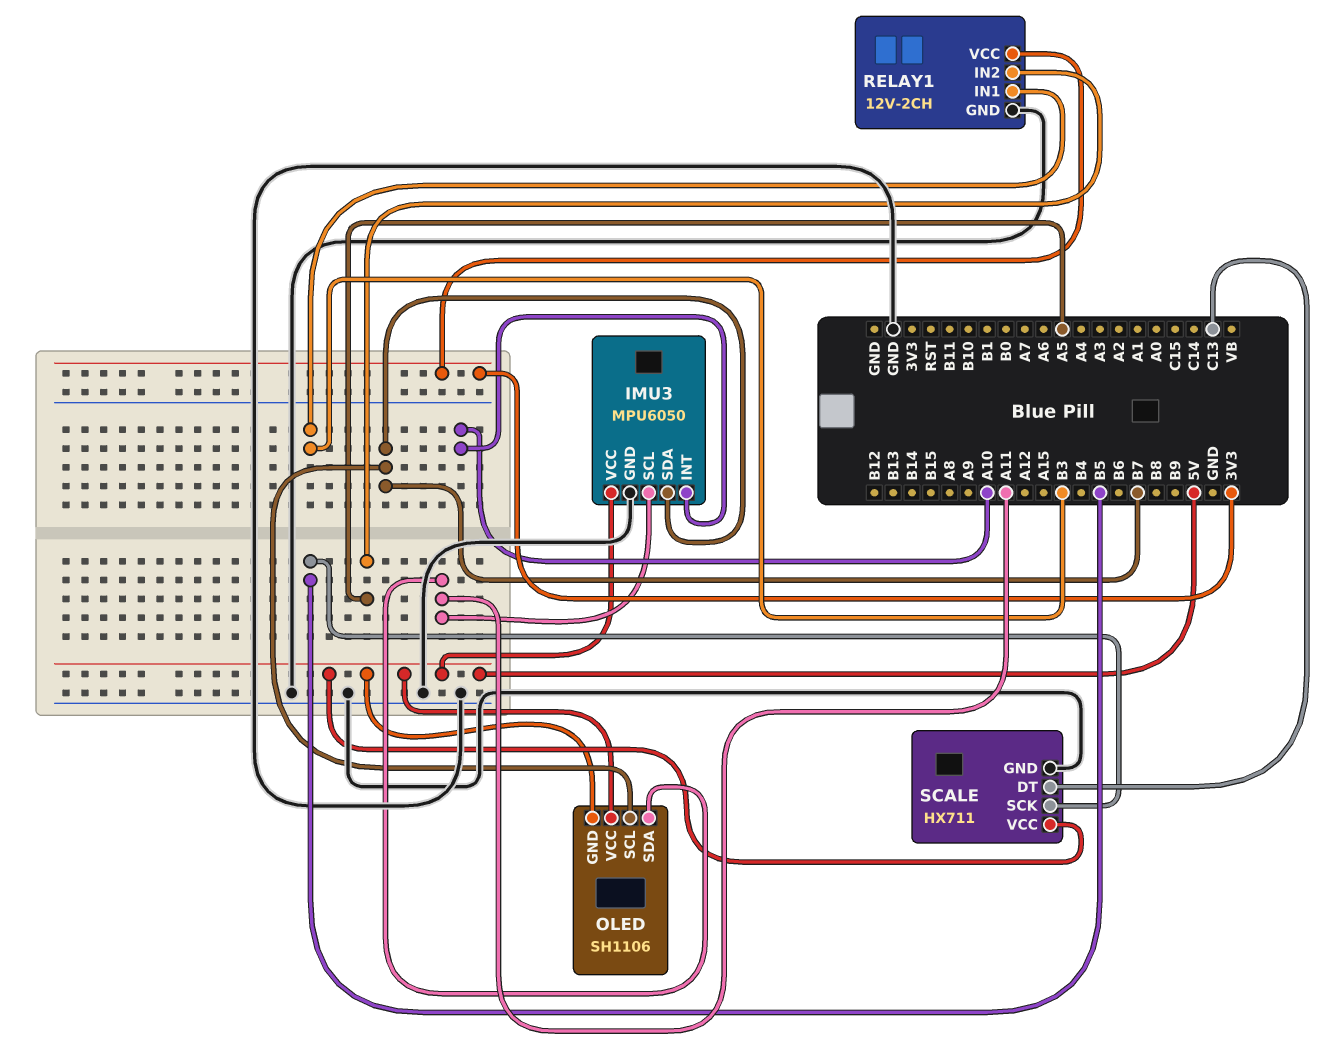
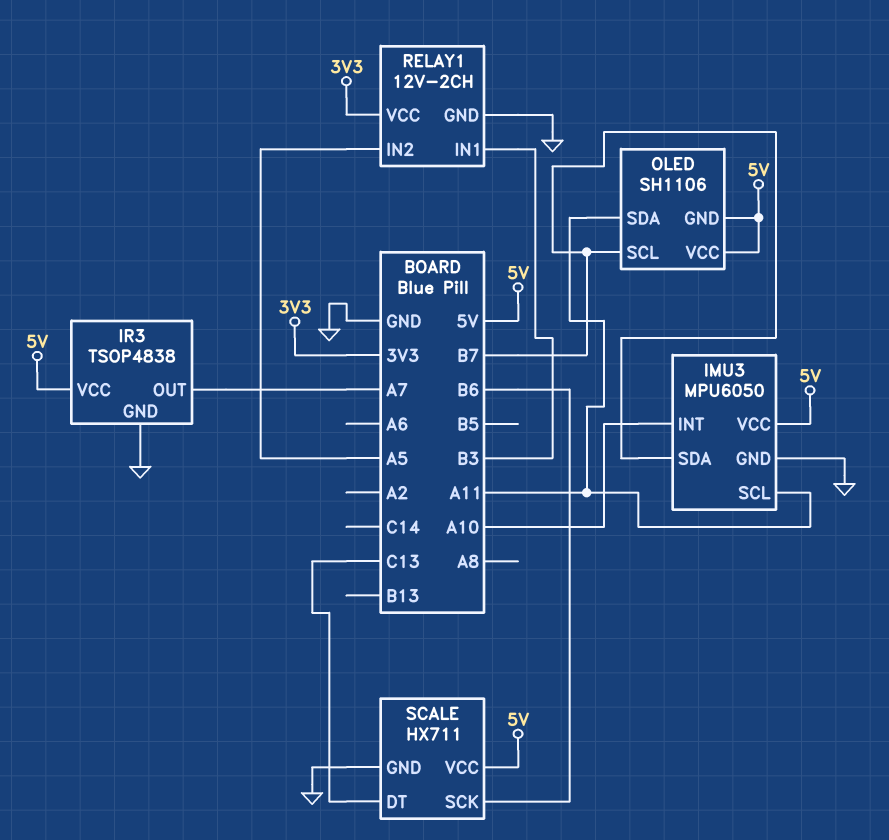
IR3: none -> TSOP4838
IR3 pin GND: none -> GND
IR3 pin OUT: none -> A7
IR3 pin VCC: none -> 5V
SCALE pin SCK: B5 -> B6

